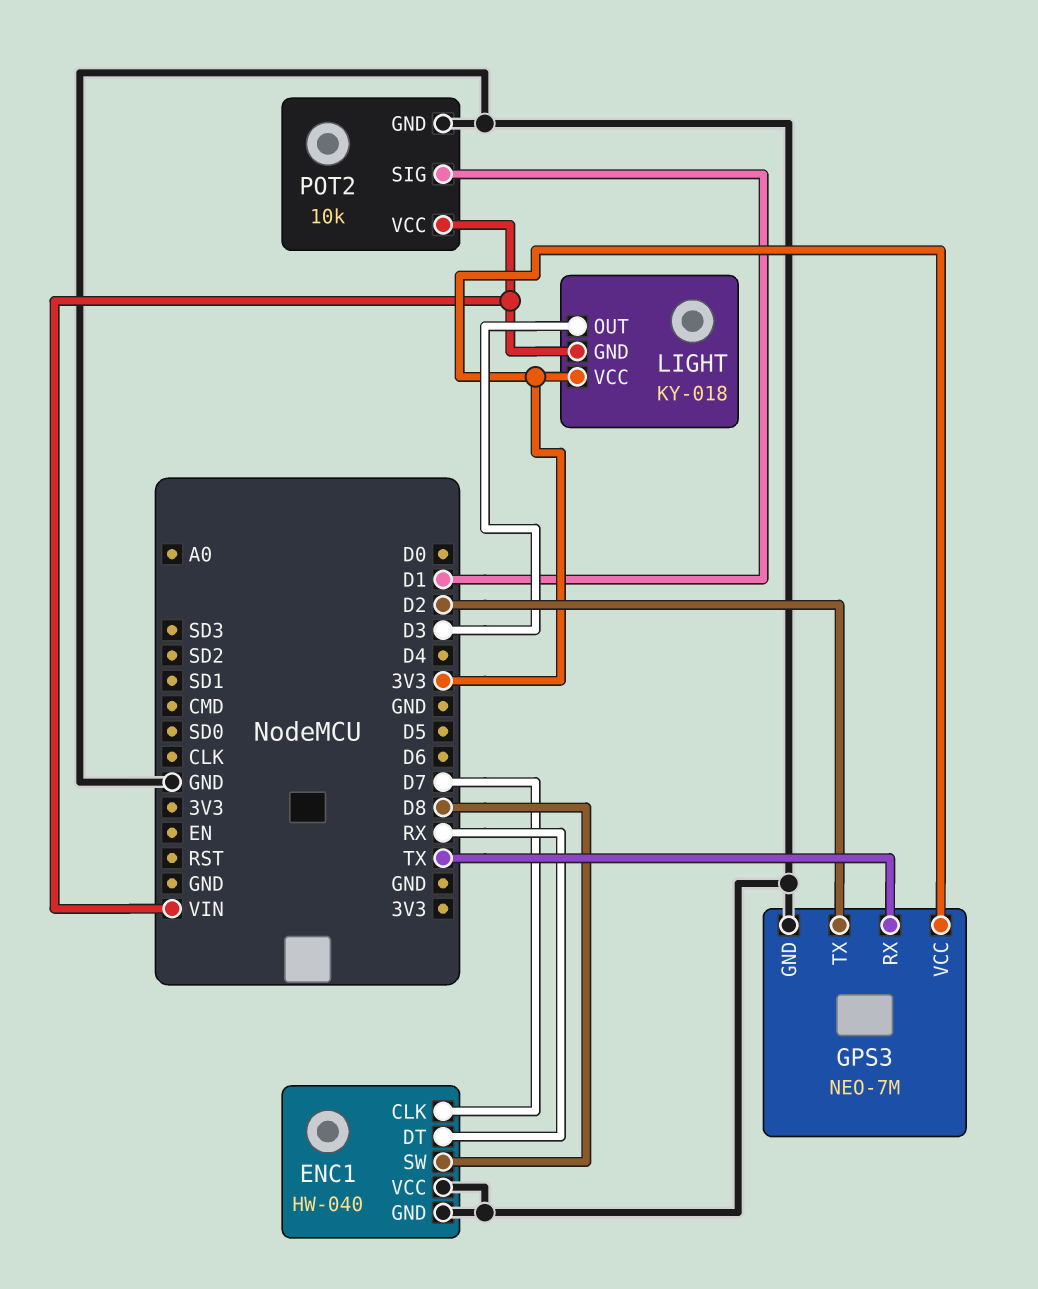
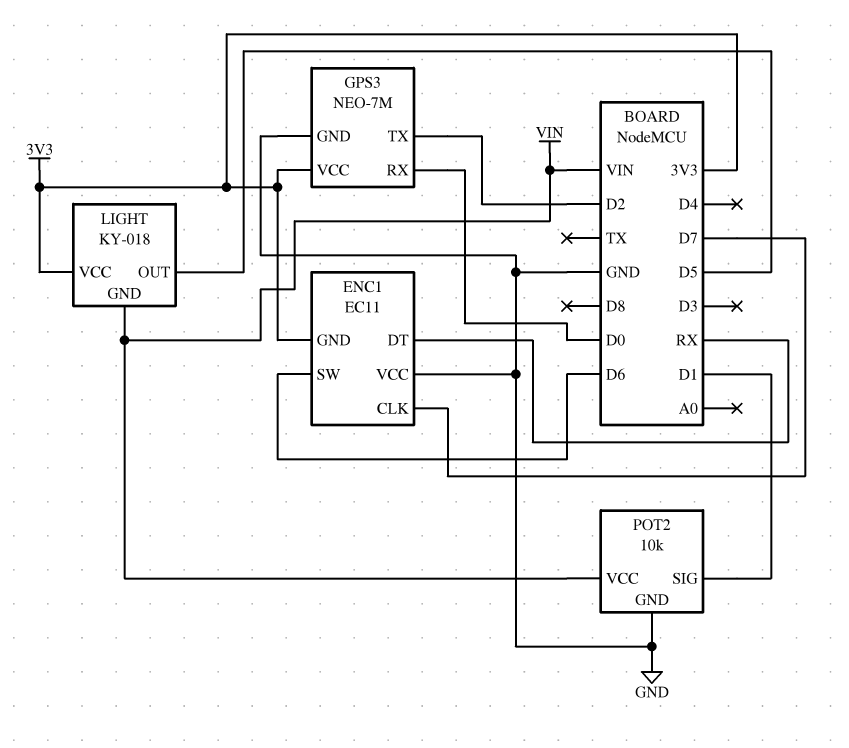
ENC1: HW-040 -> EC11
ENC1 pin GND: GND -> 3V3
ENC1 pin SW: D8 -> D6
GPS3 pin RX: TX -> D0
LIGHT pin OUT: D3 -> D5

